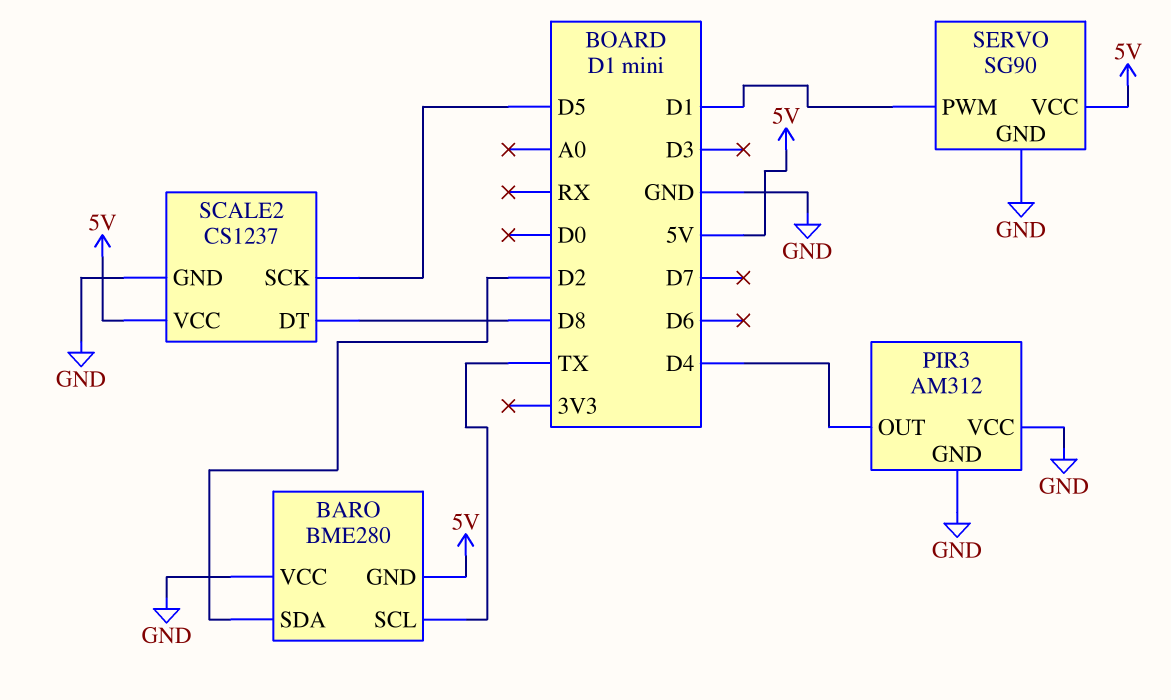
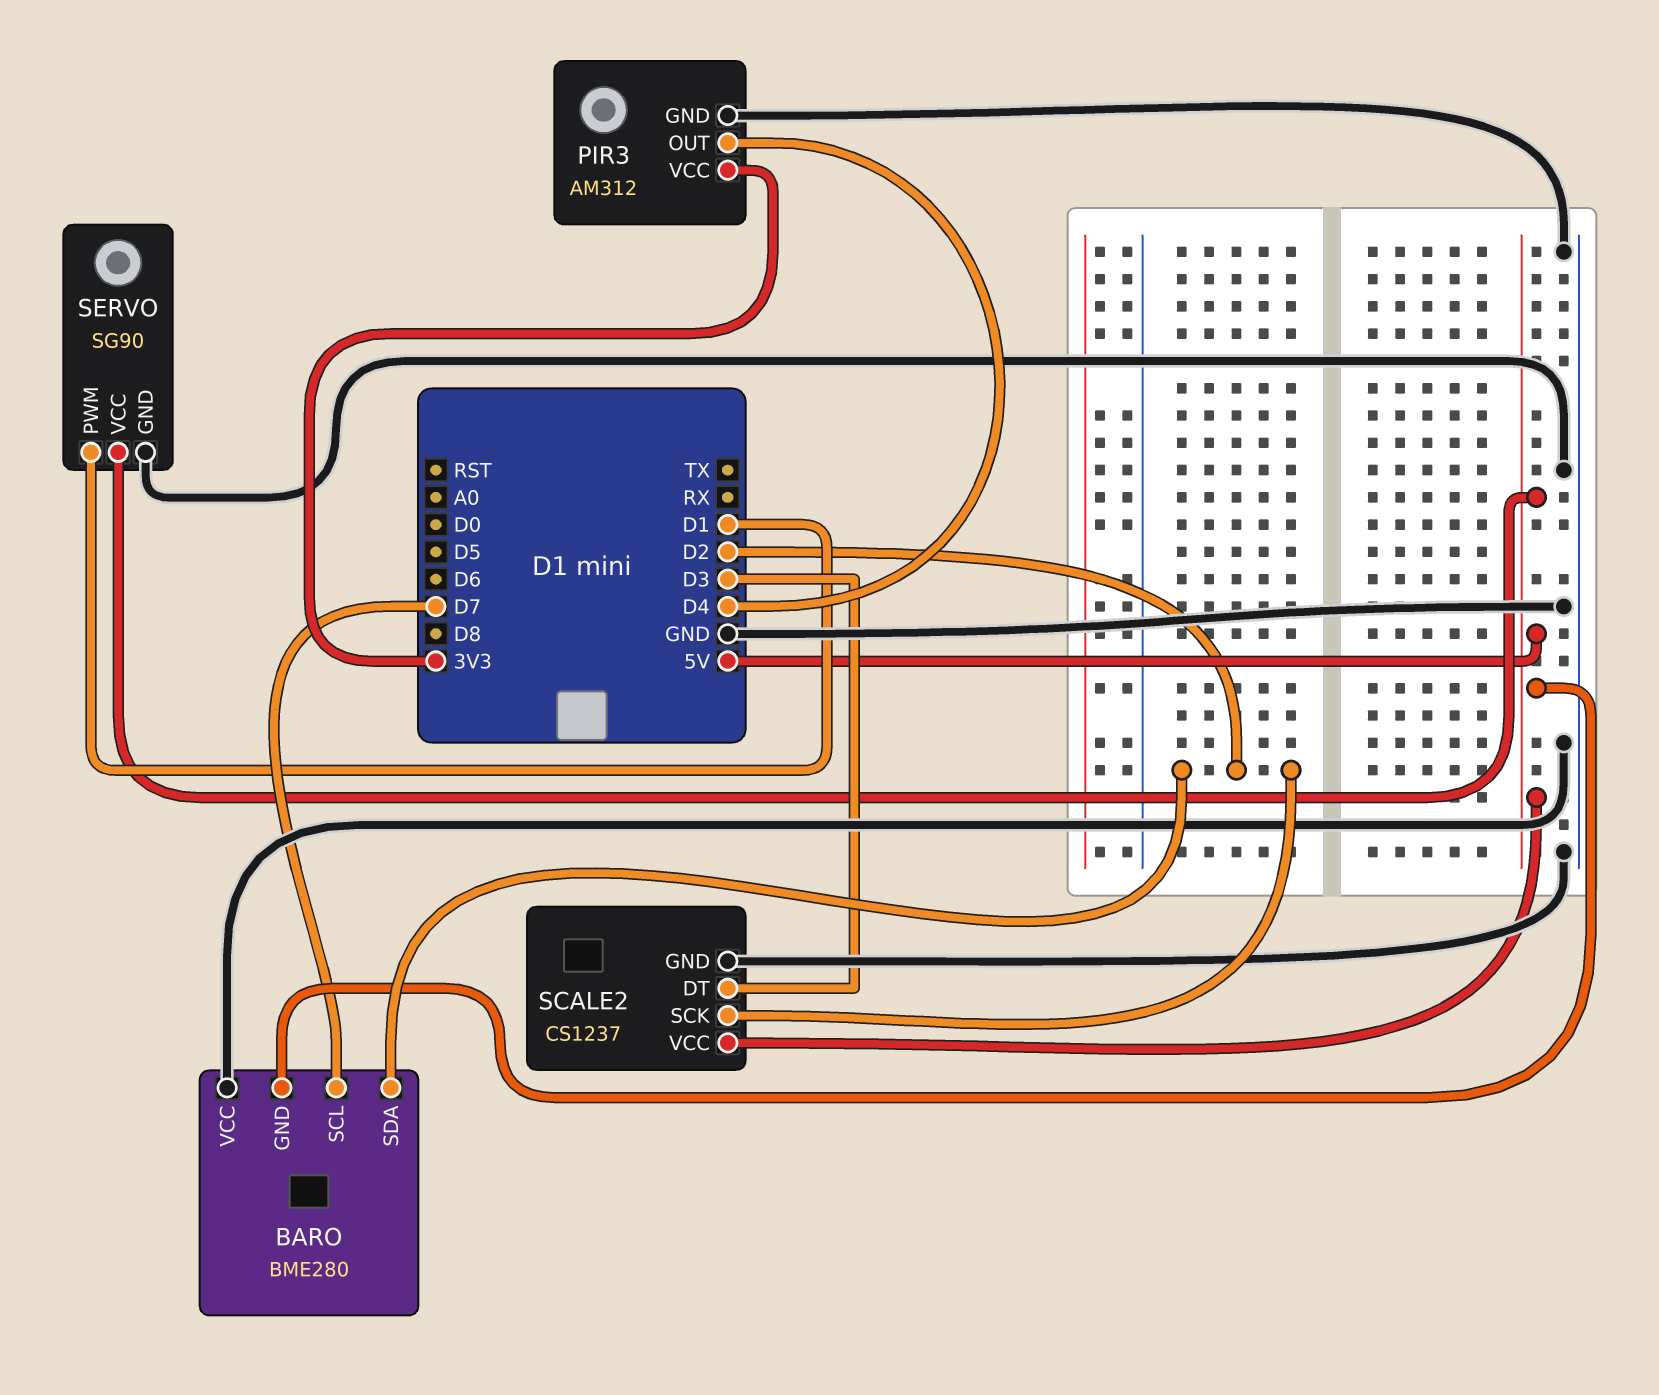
BARO pin SCL: TX -> D7
PIR3 pin VCC: GND -> 3V3
SCALE2 pin DT: D8 -> D3
SCALE2 pin SCK: D5 -> D2

